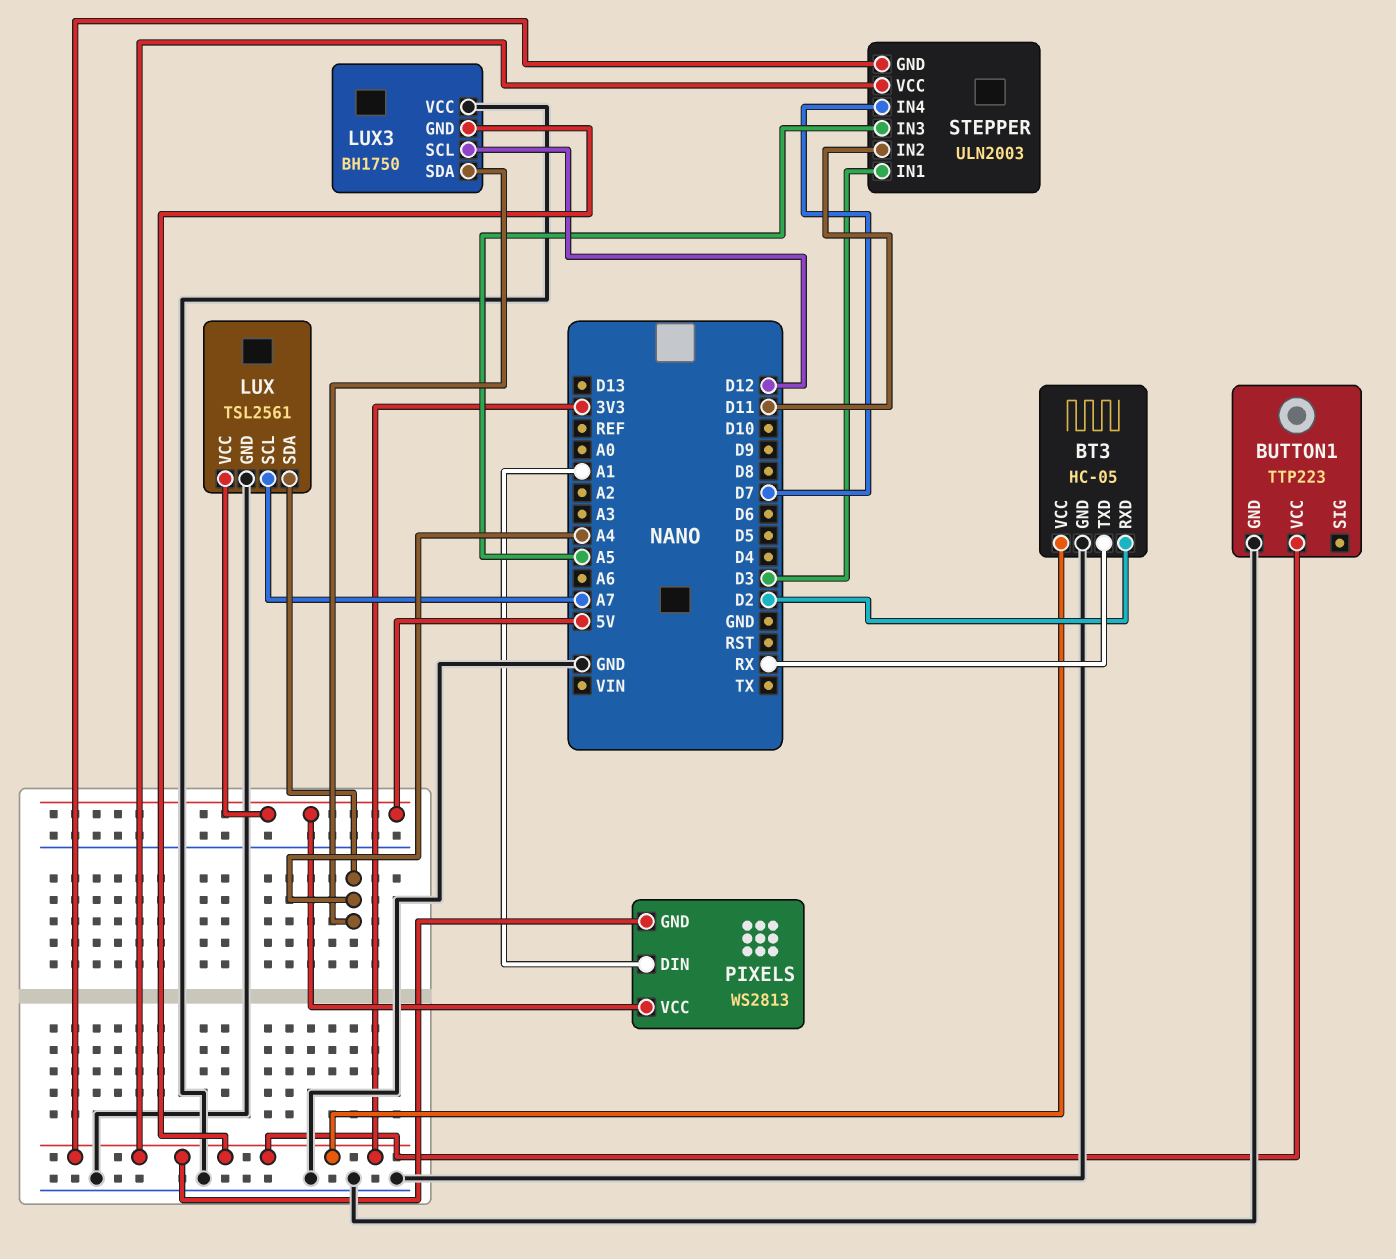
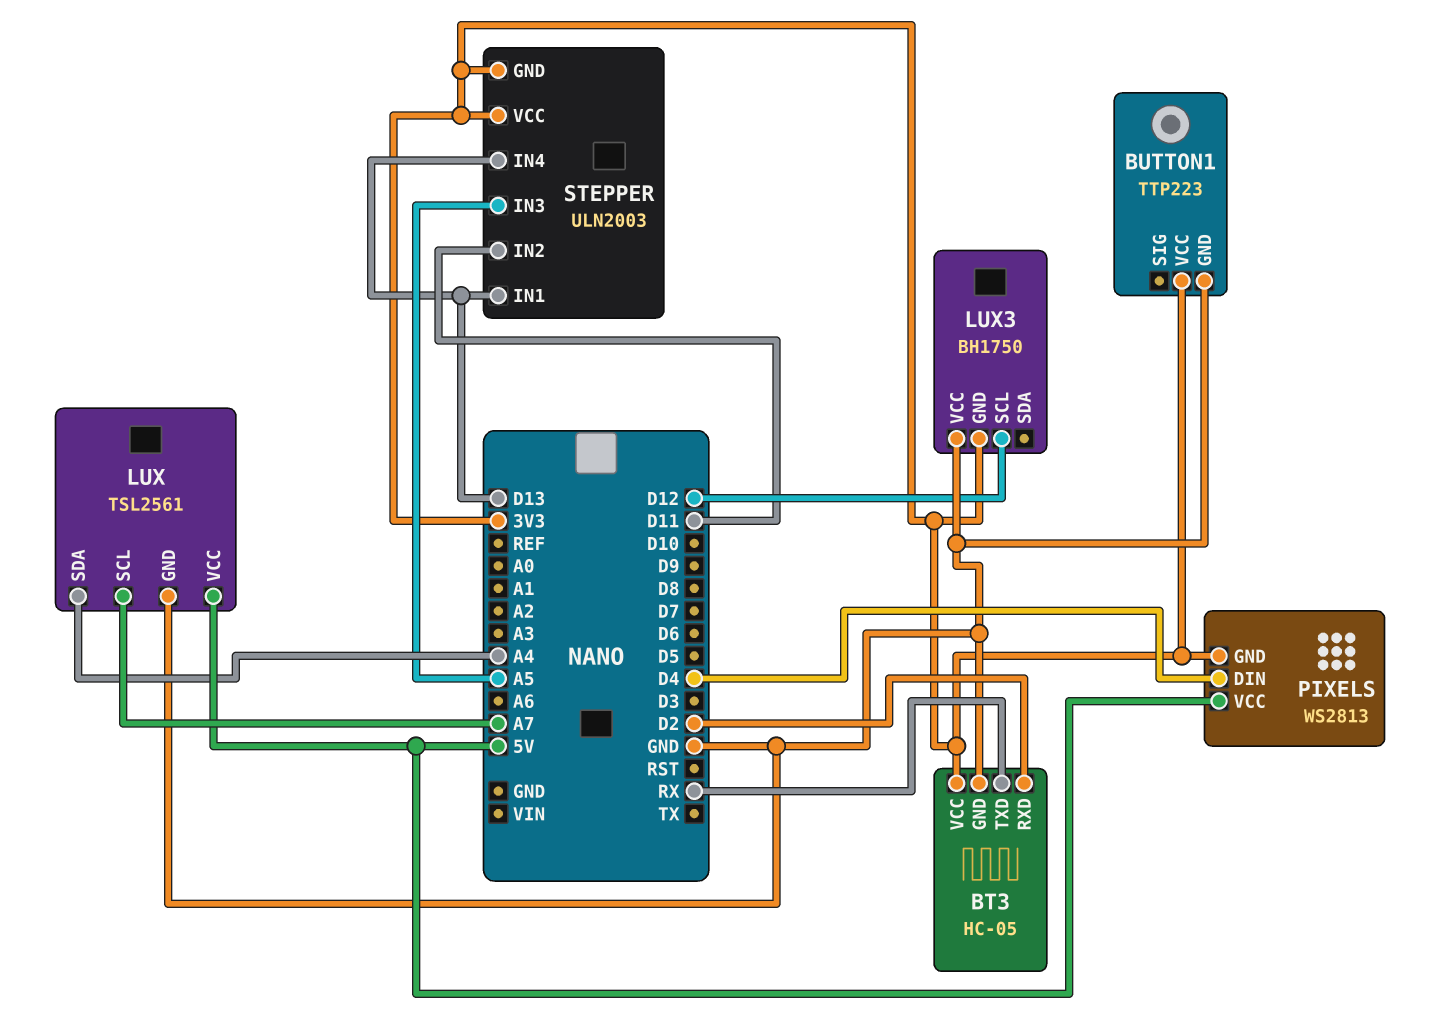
LUX3 pin SDA: A4 -> none
PIXELS pin DIN: A1 -> D4
STEPPER pin IN1: D3 -> D13
STEPPER pin IN4: D7 -> D13

